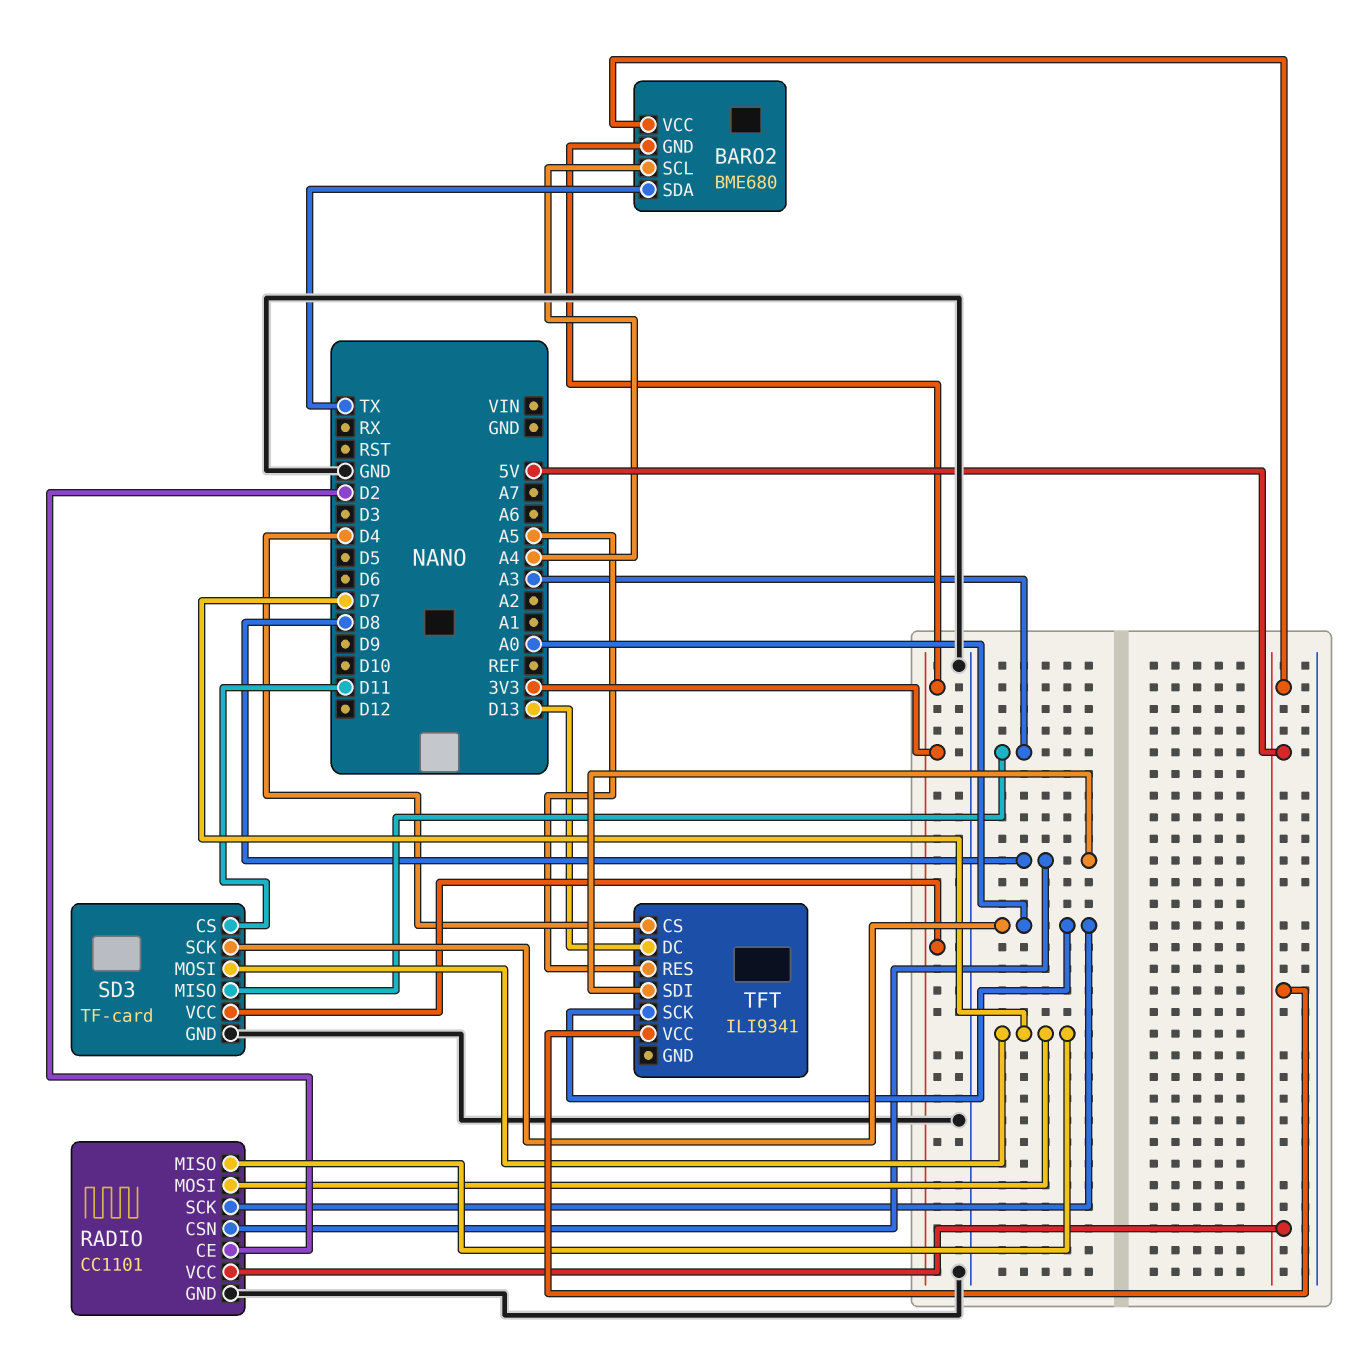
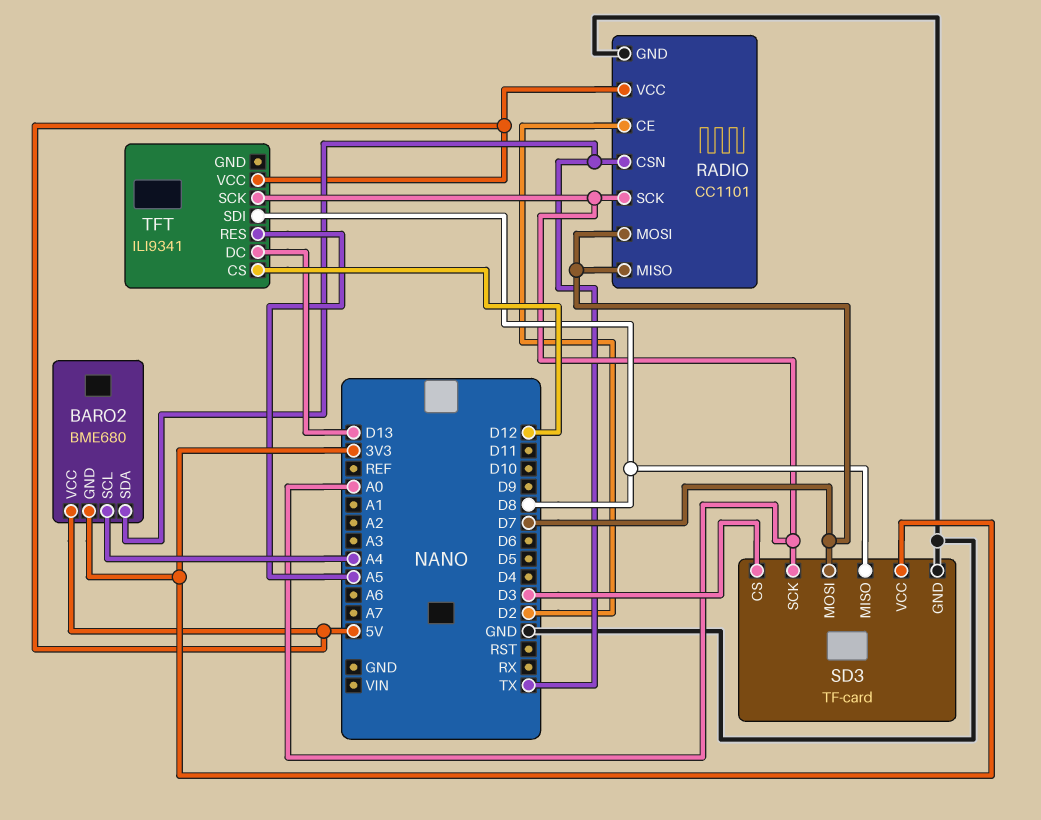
RADIO pin CSN: D8 -> TX
SD3 pin CS: D11 -> D3
SD3 pin MISO: A3 -> D8
TFT pin CS: D4 -> D12

